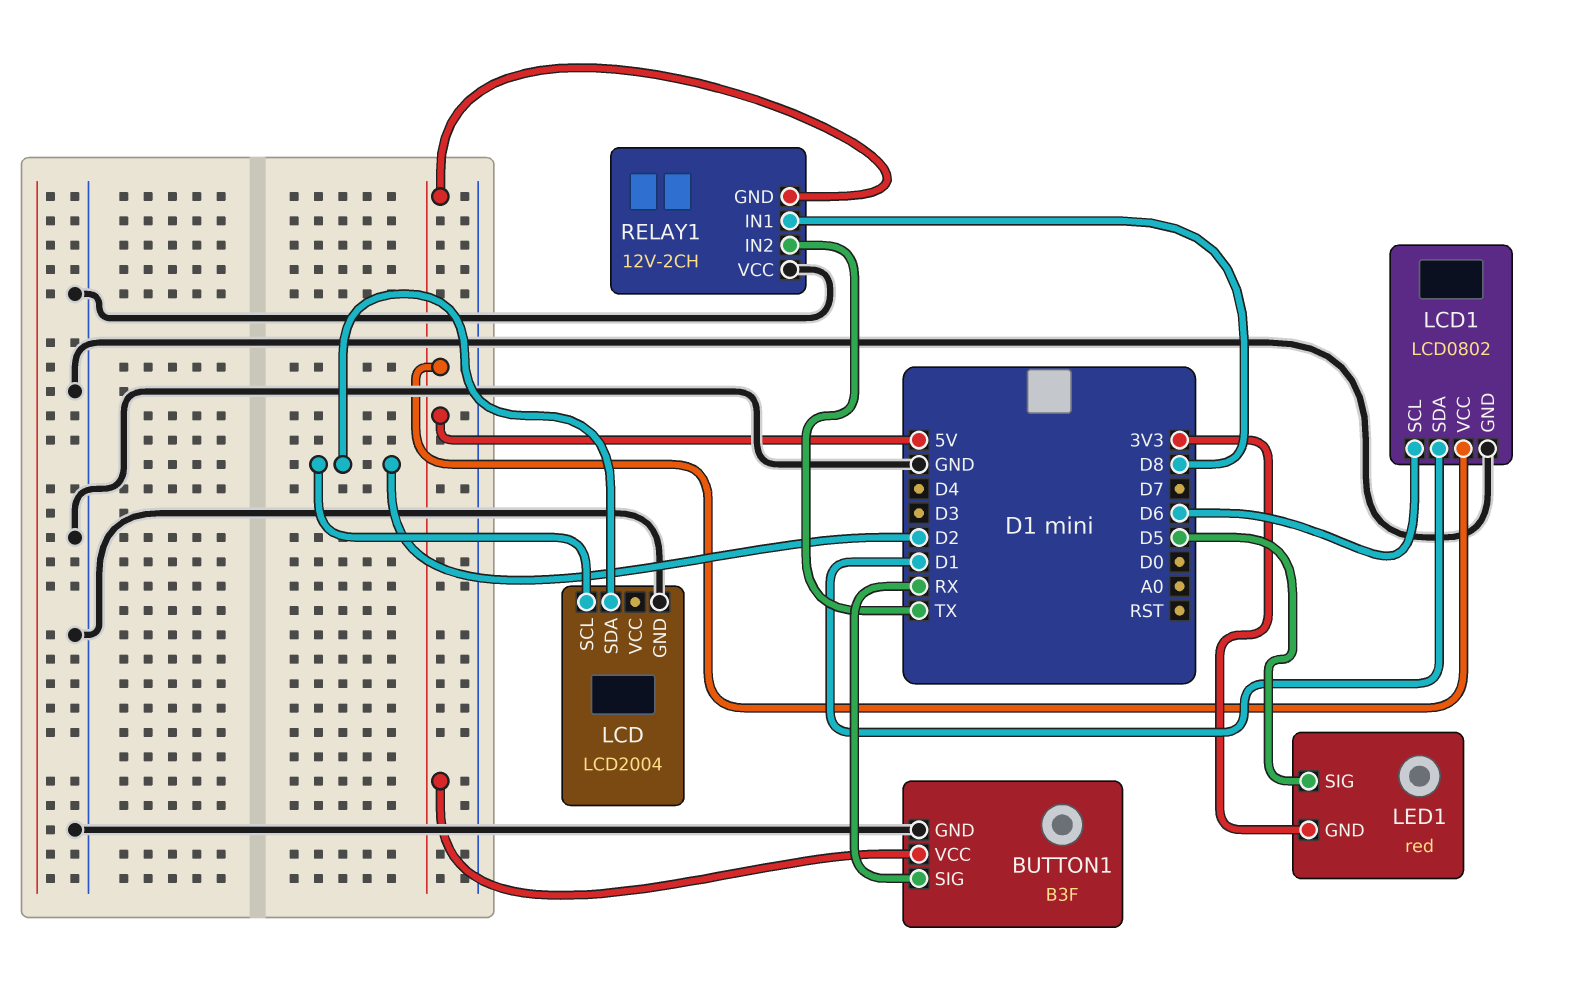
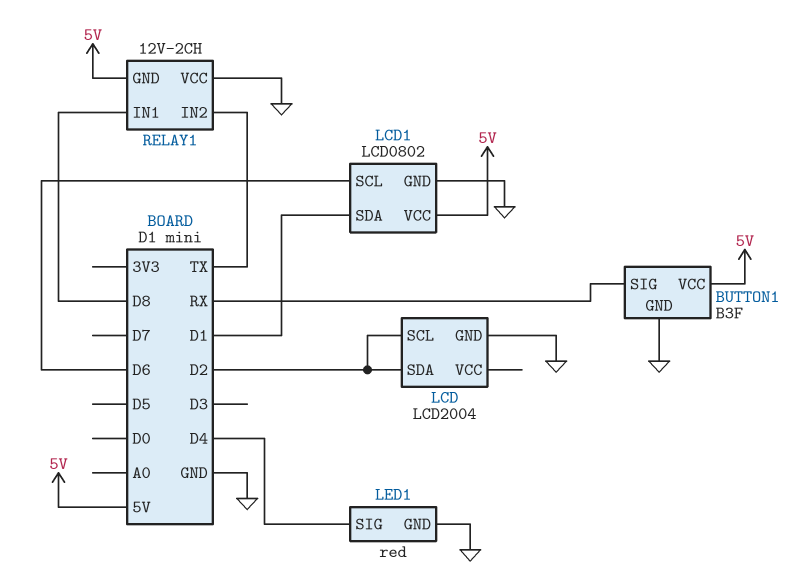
LED1 pin GND: 3V3 -> GND
LED1 pin SIG: D5 -> D4

